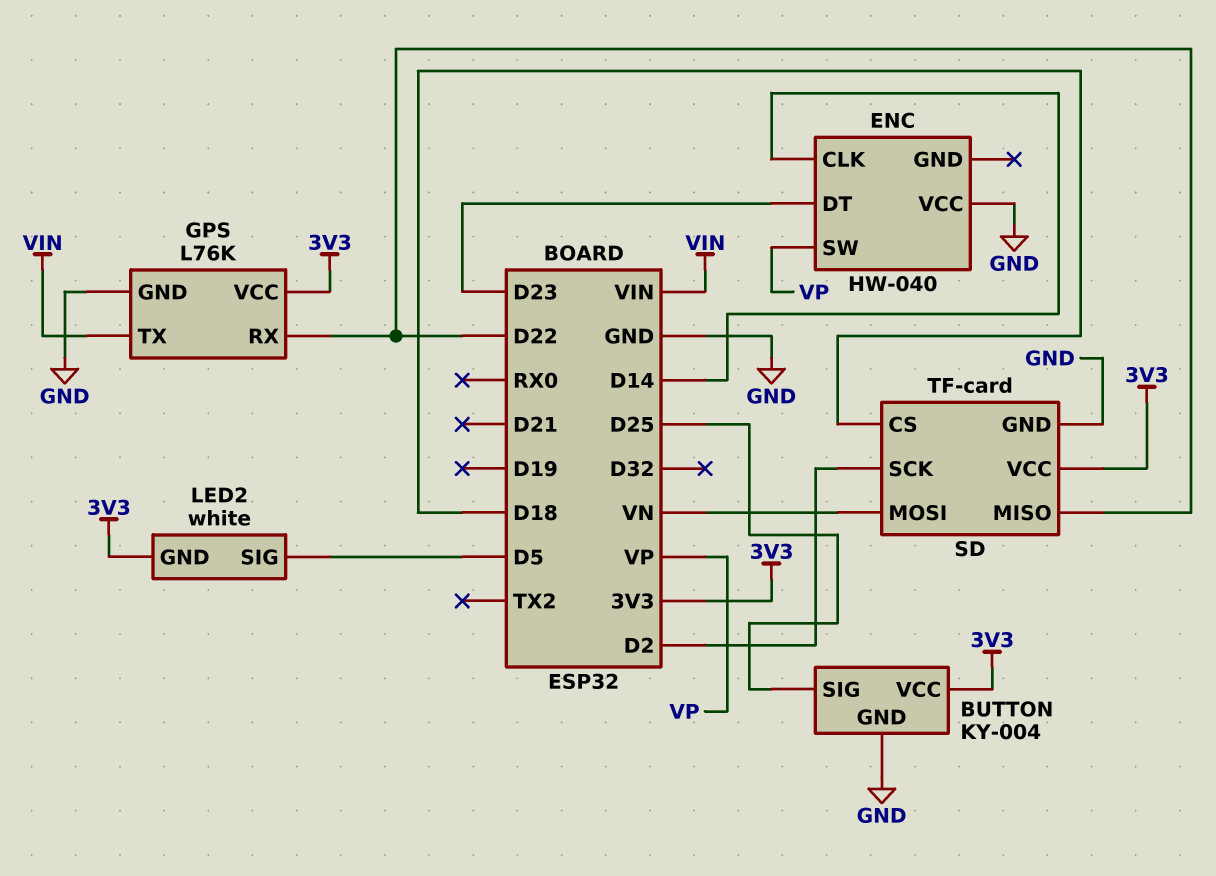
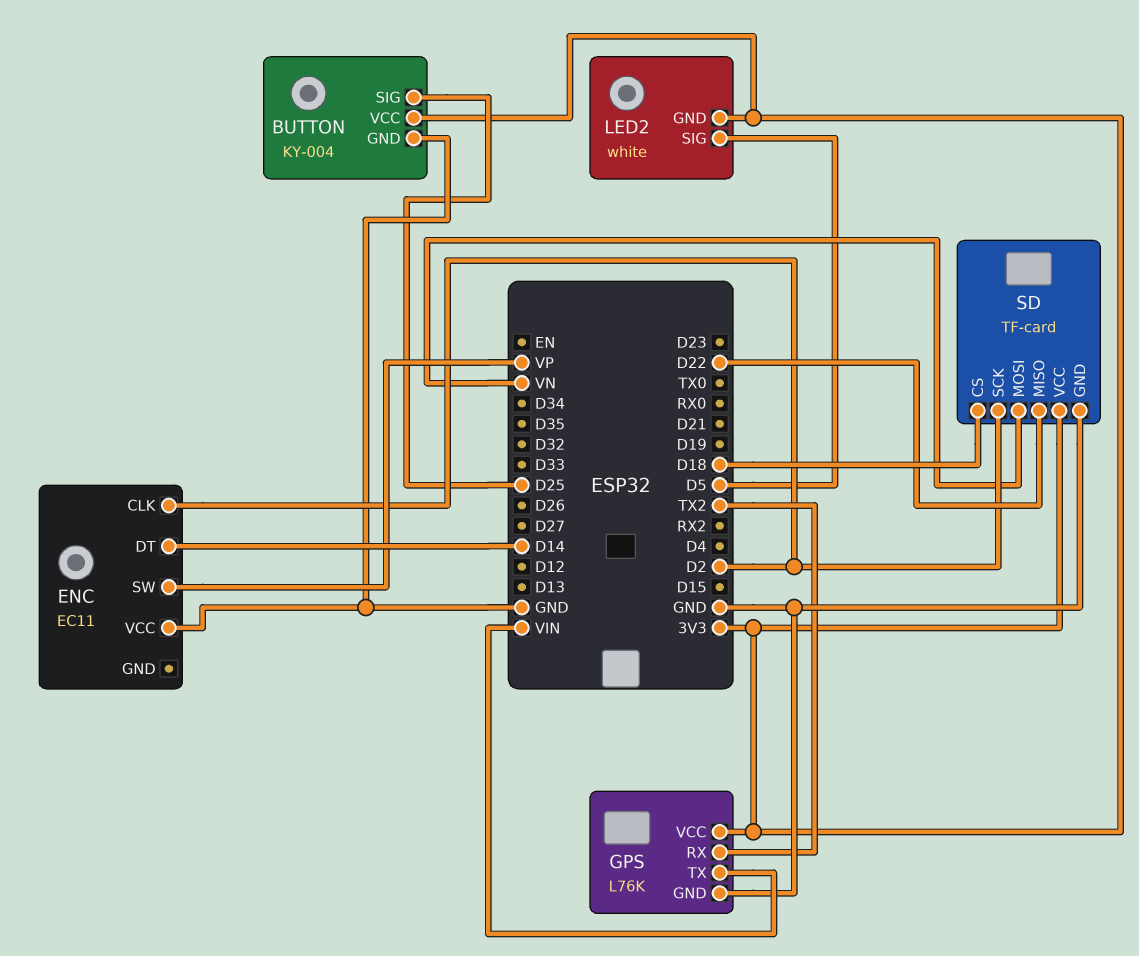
ENC: HW-040 -> EC11
ENC pin CLK: D14 -> D2
ENC pin DT: D23 -> D14
GPS pin RX: D22 -> TX2

